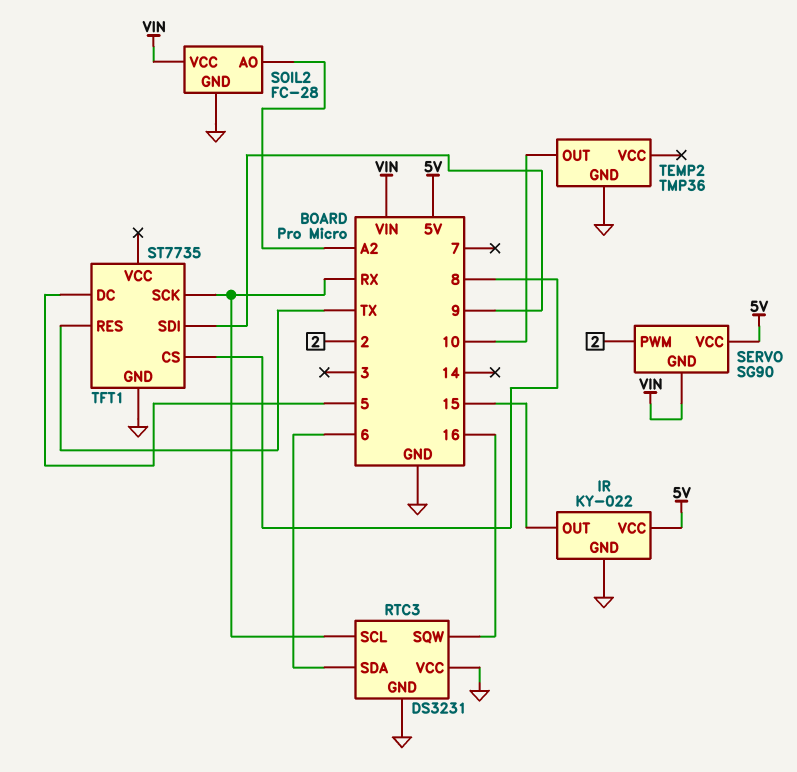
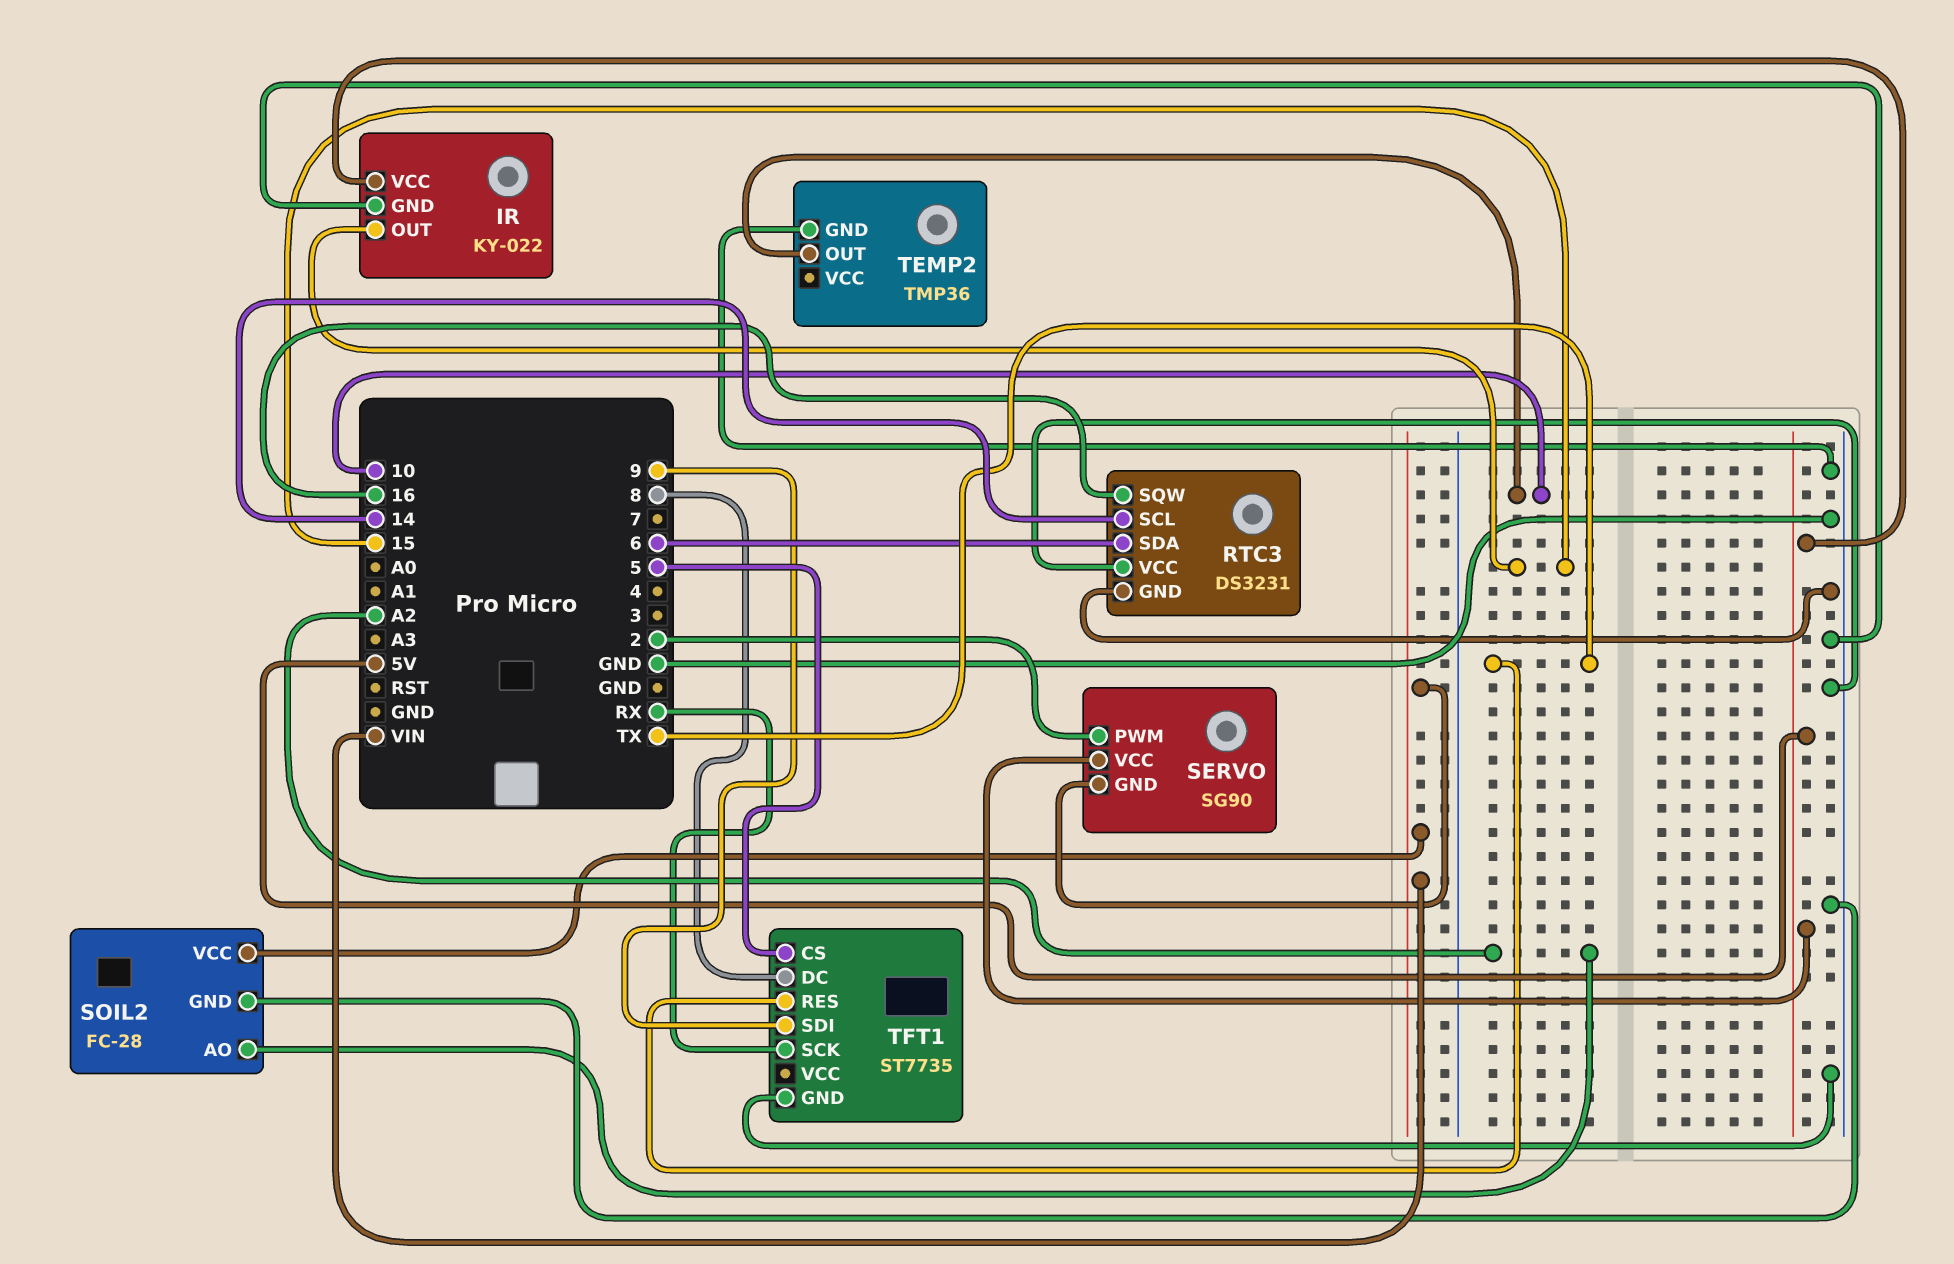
RTC3 pin SCL: RX -> 14
TFT1 pin CS: 8 -> 5
TFT1 pin DC: 5 -> 8

